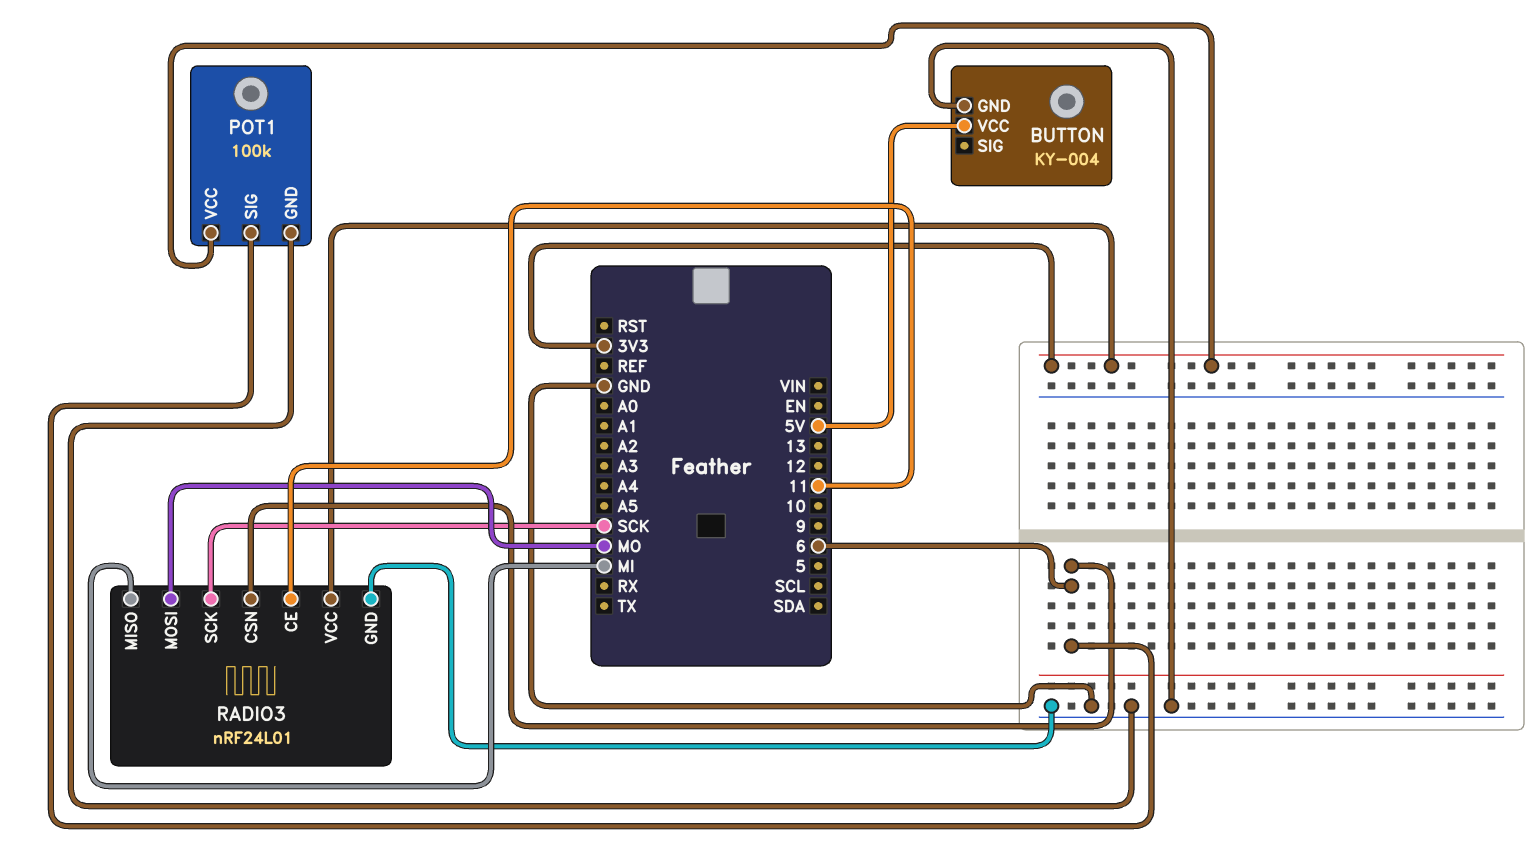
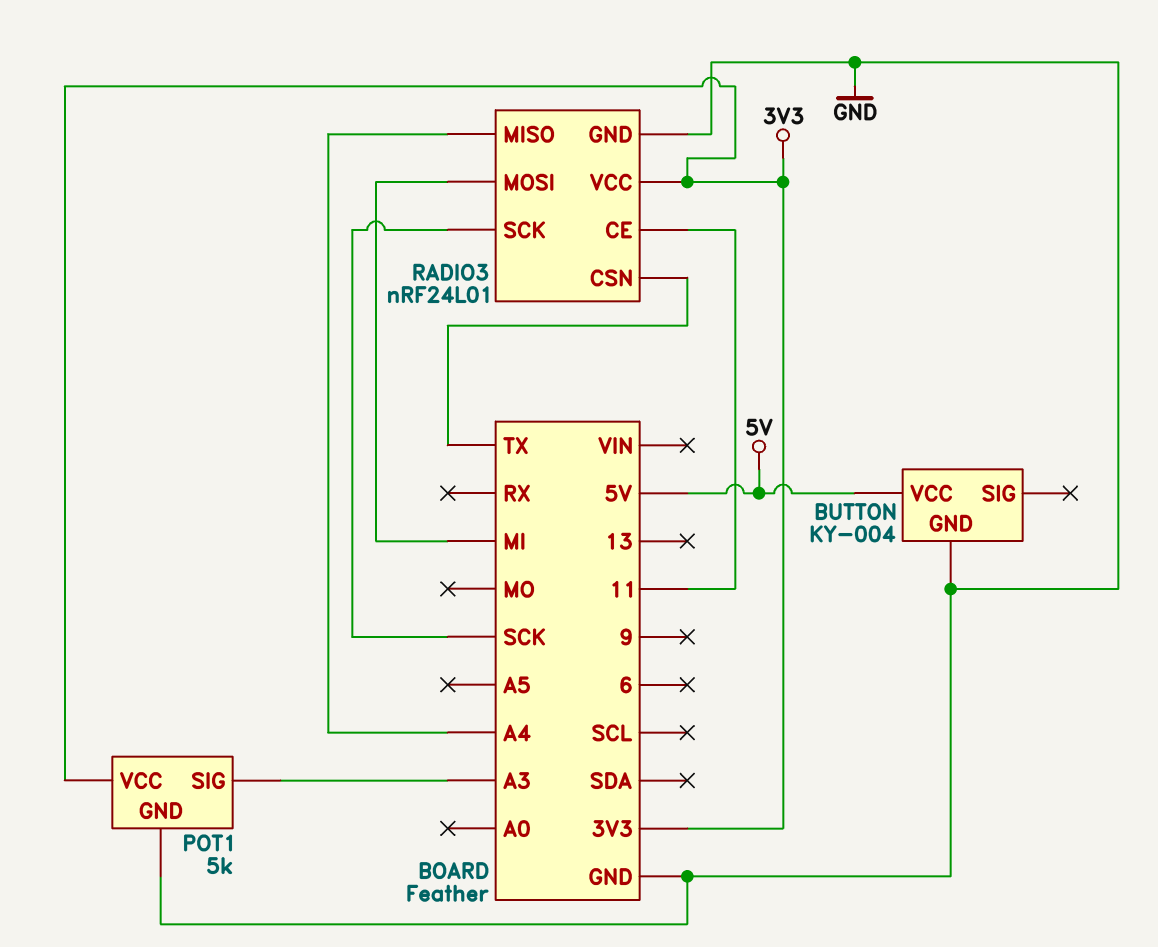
POT1: 100k -> 5k
POT1 pin SIG: 6 -> A3
RADIO3 pin CSN: 6 -> TX
RADIO3 pin MISO: MI -> A4
RADIO3 pin MOSI: MO -> MI

